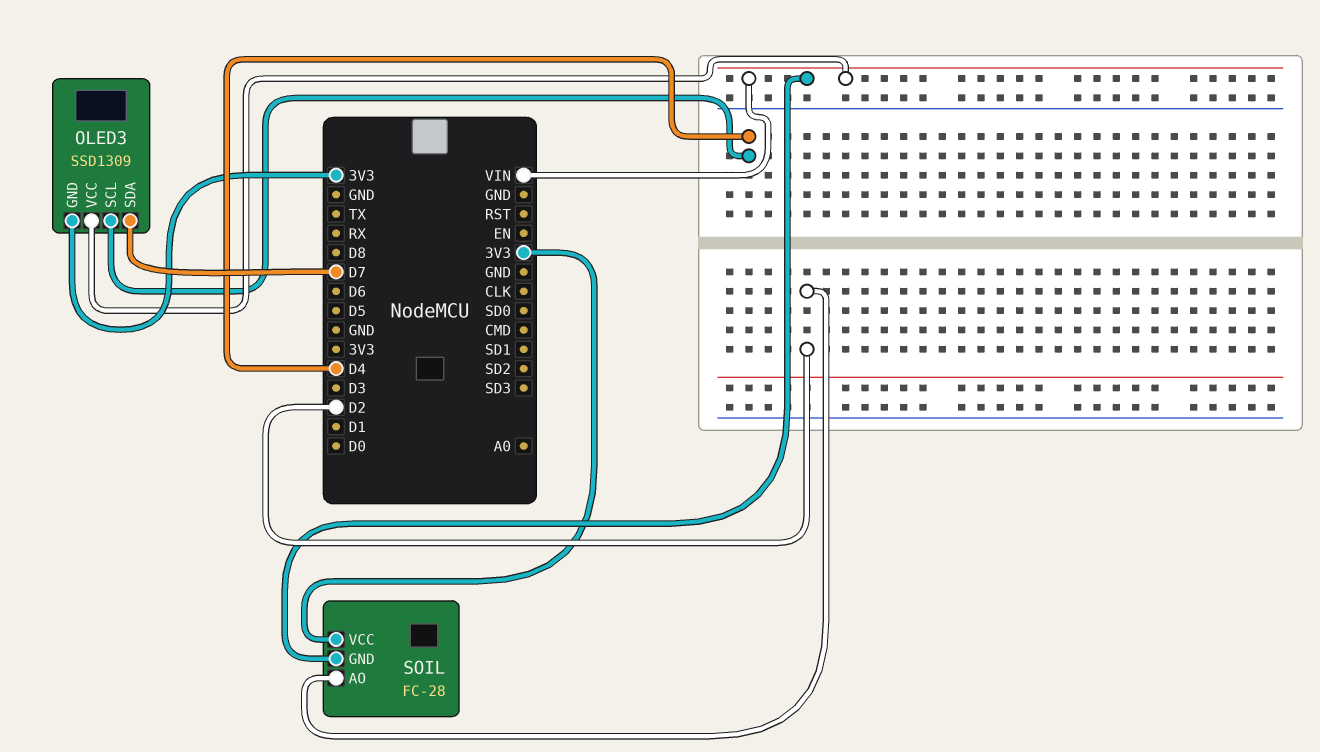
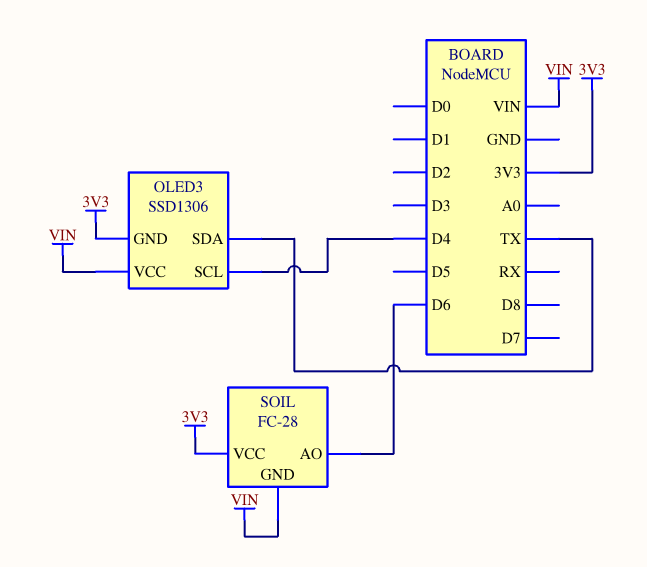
OLED3: SSD1309 -> SSD1306
OLED3 pin SDA: D7 -> TX
SOIL pin AO: D2 -> D6

